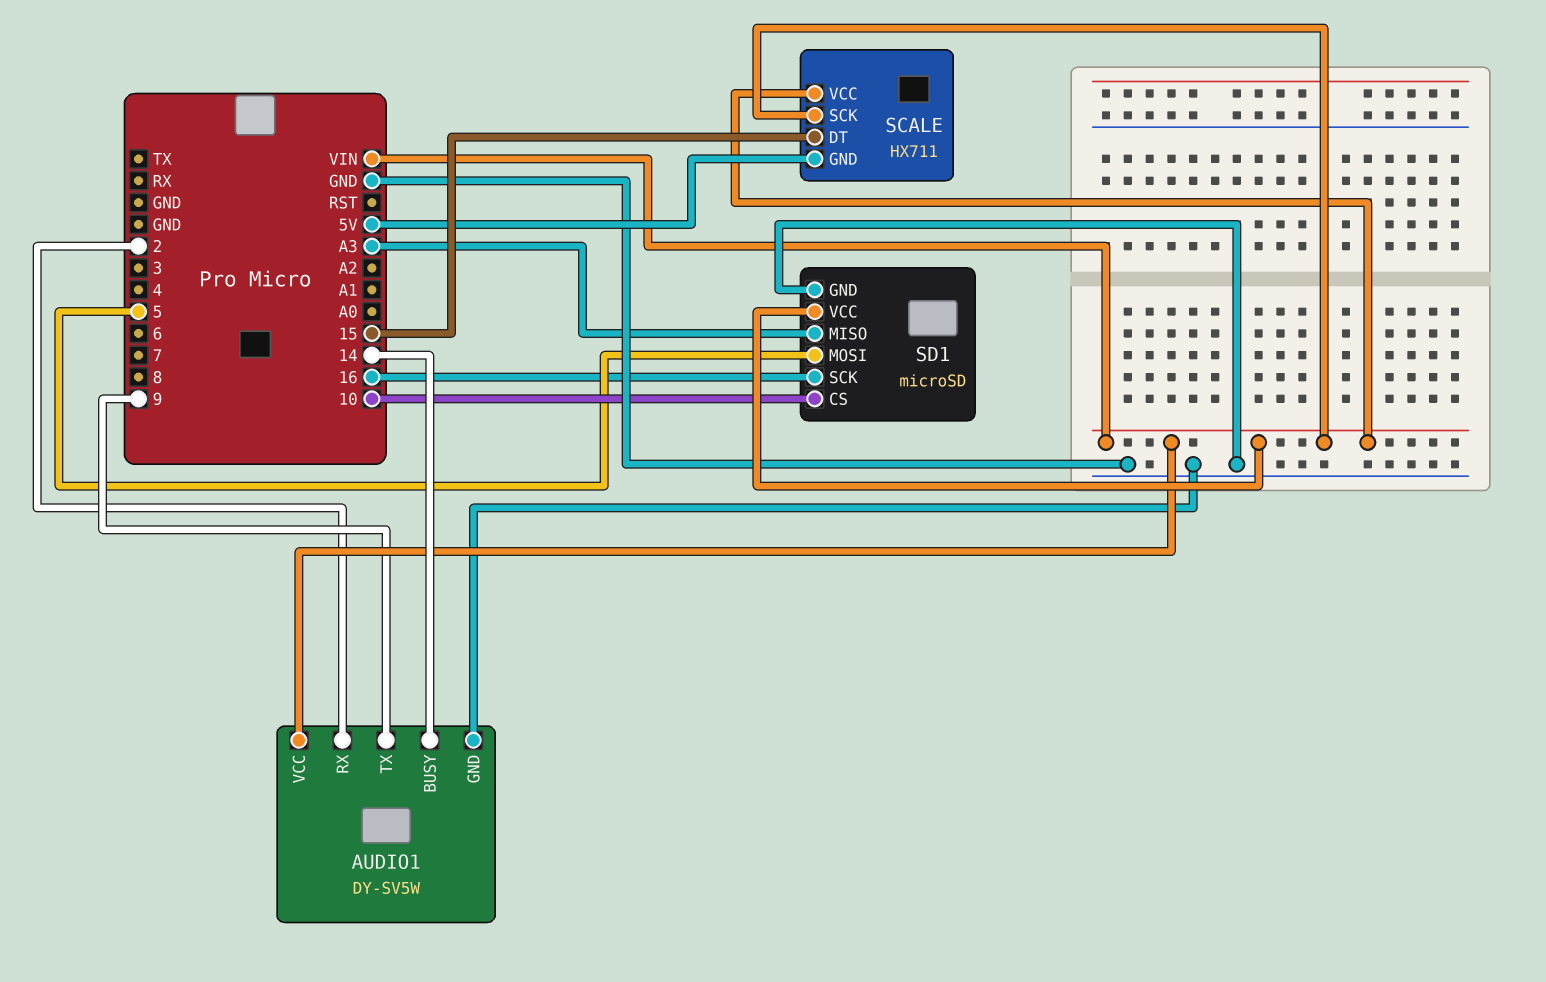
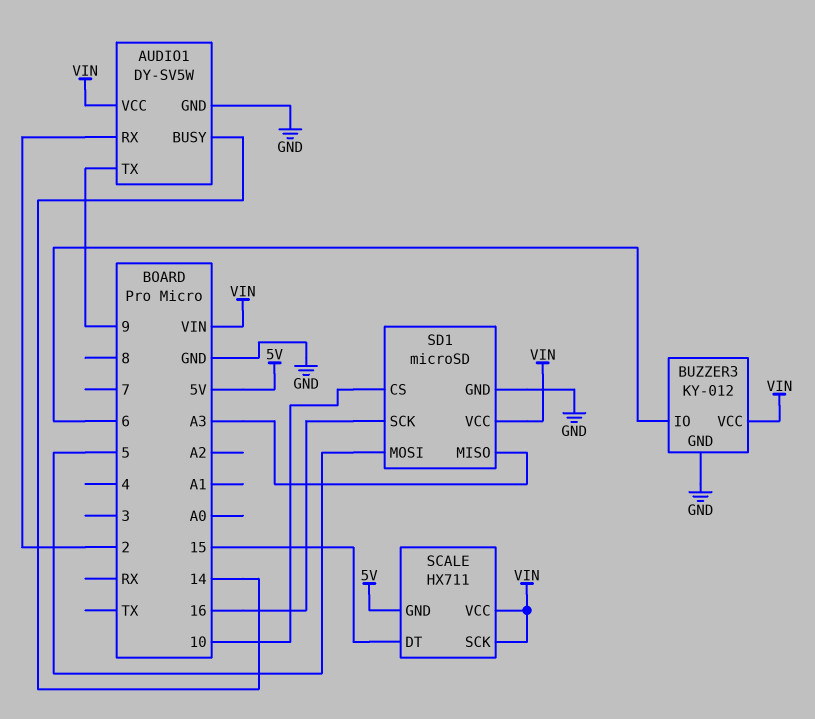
BUZZER3: none -> KY-012
BUZZER3 pin GND: none -> GND
BUZZER3 pin IO: none -> 6
BUZZER3 pin VCC: none -> VIN

